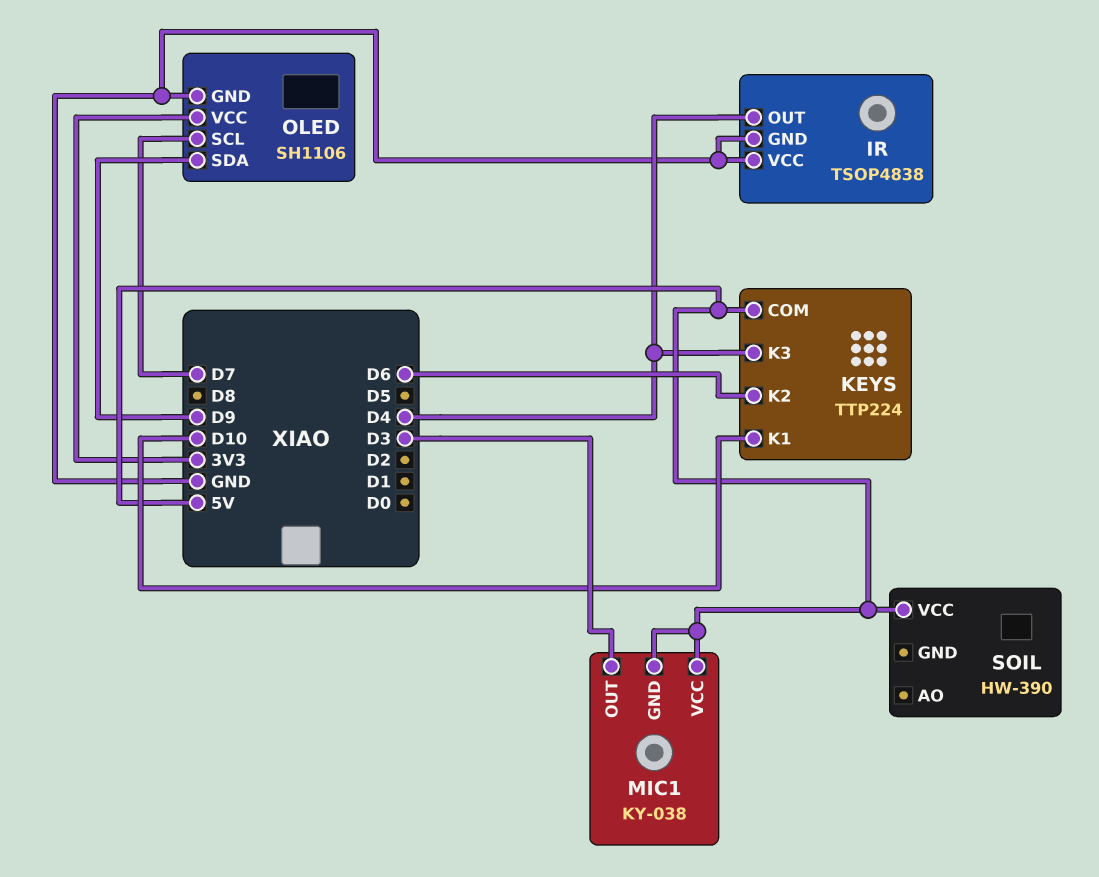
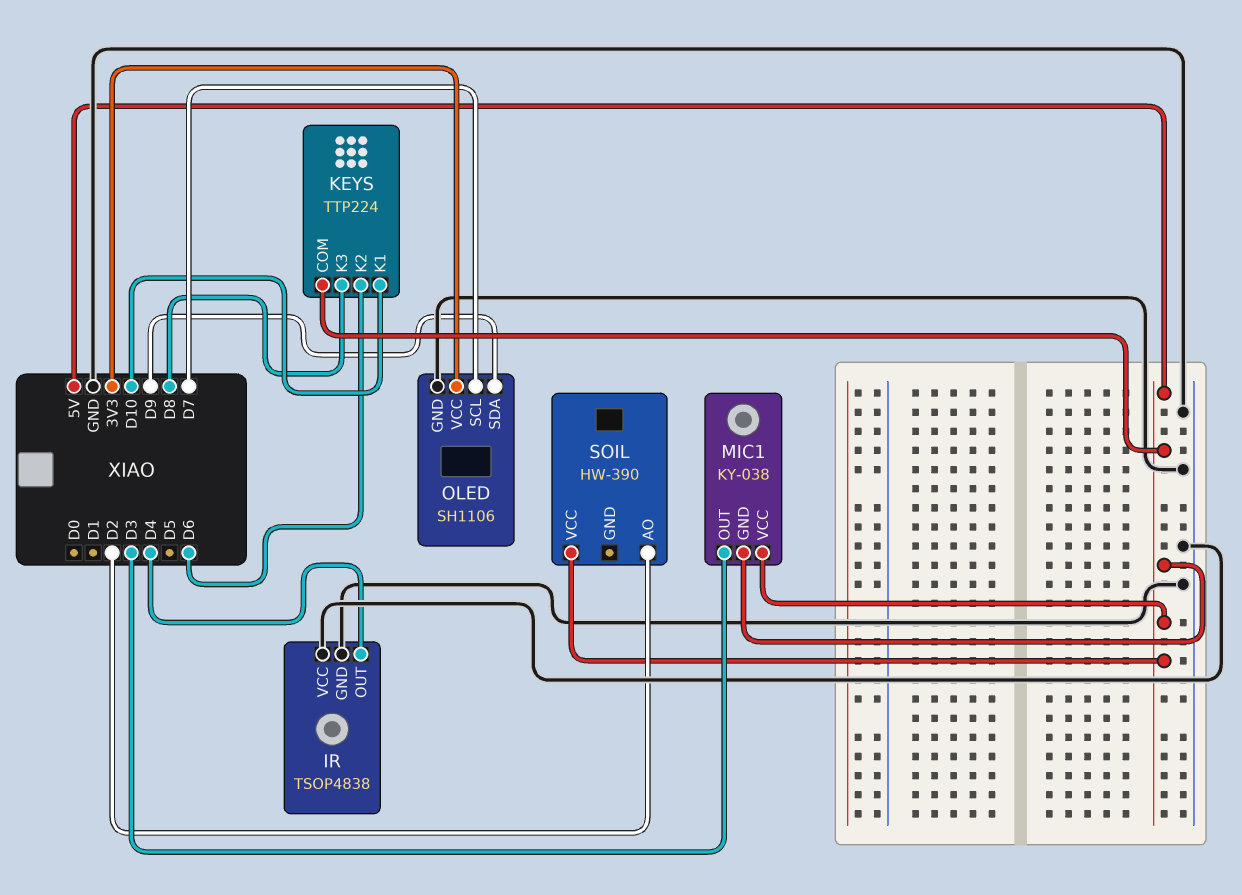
KEYS pin K3: D4 -> D8
SOIL pin AO: none -> D2

